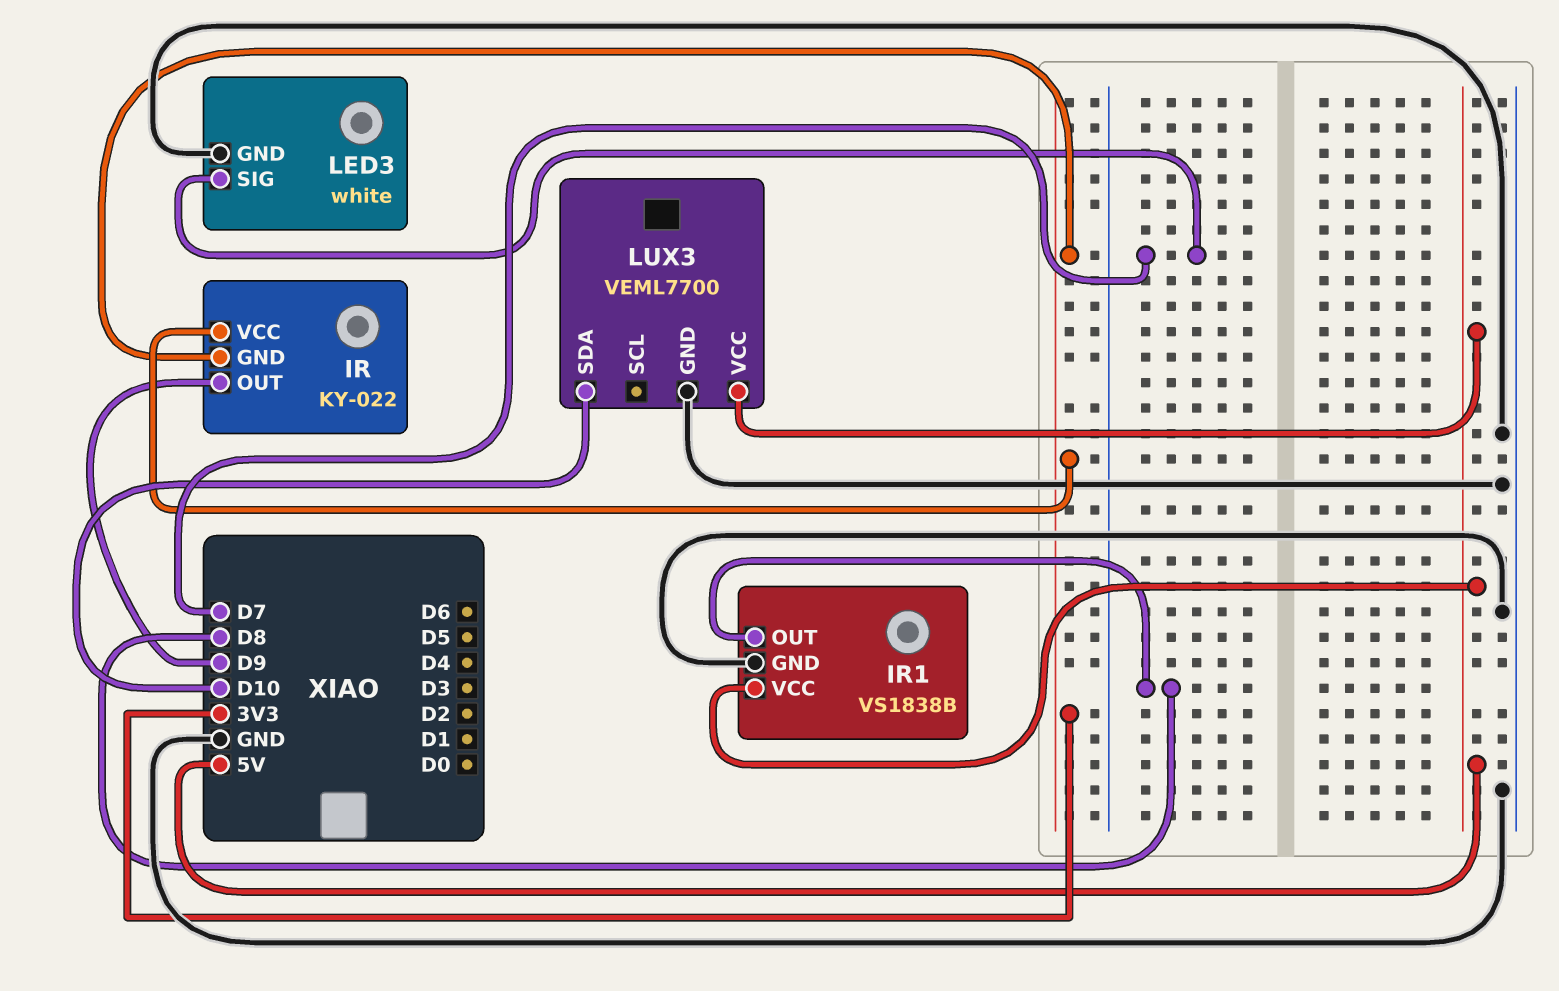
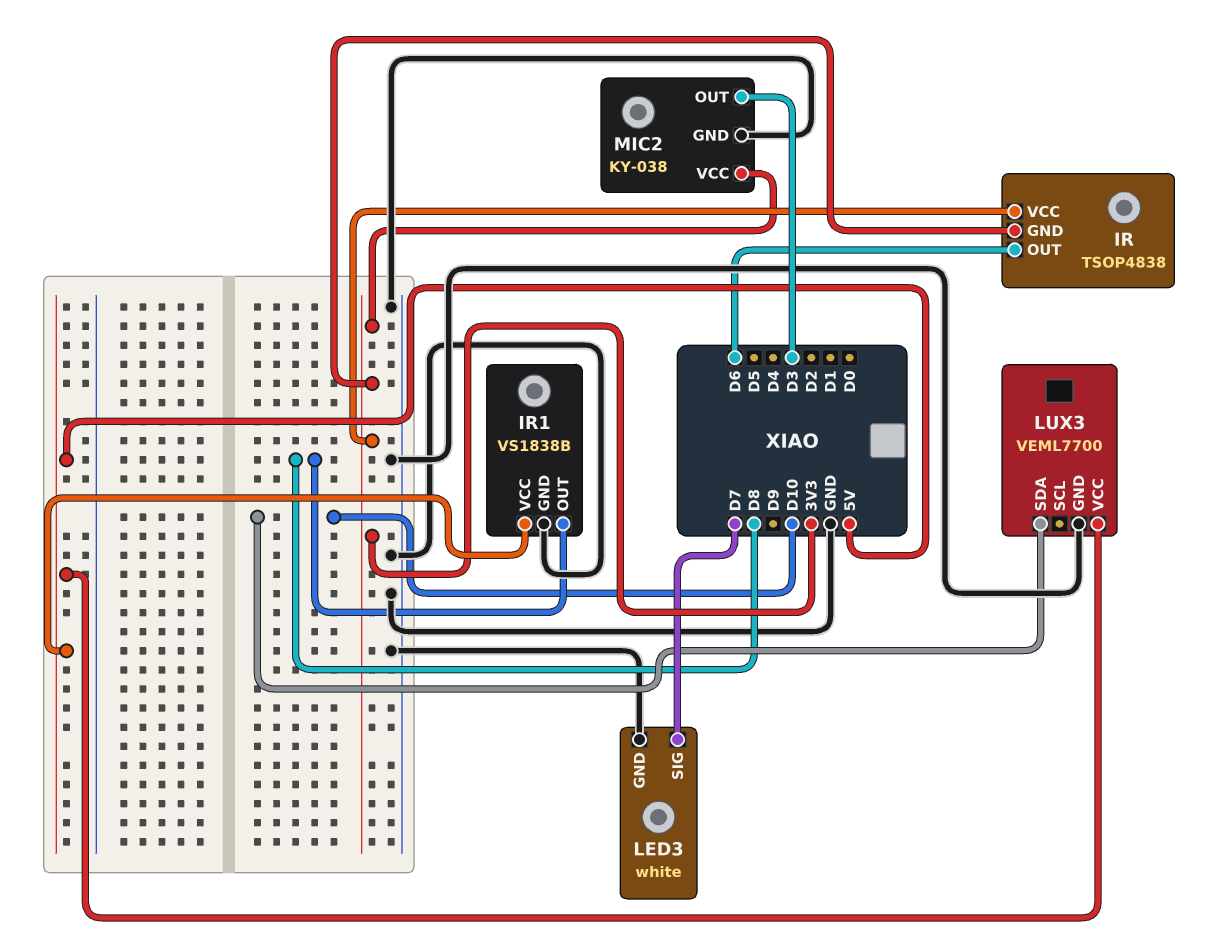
IR: KY-022 -> TSOP4838
IR pin OUT: D9 -> D6
MIC2: none -> KY-038
MIC2 pin GND: none -> GND
MIC2 pin OUT: none -> D3
MIC2 pin VCC: none -> 3V3

